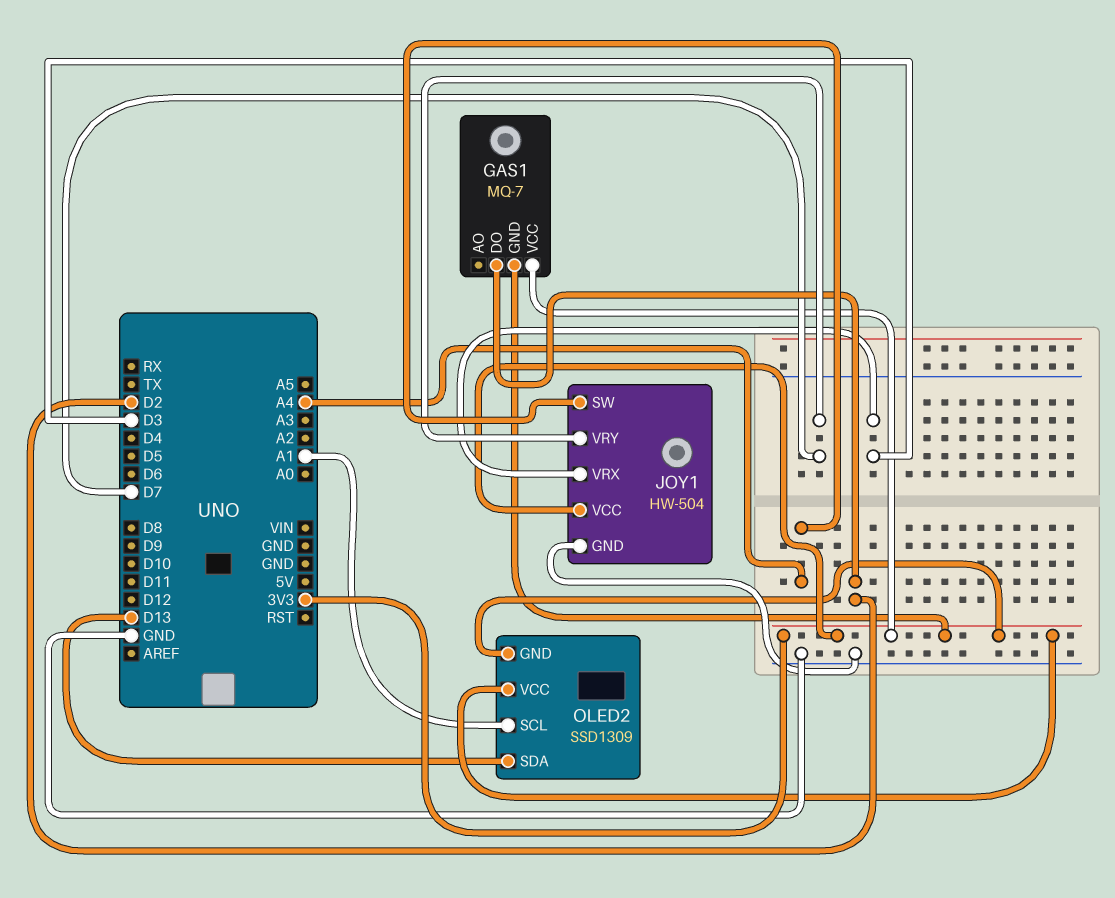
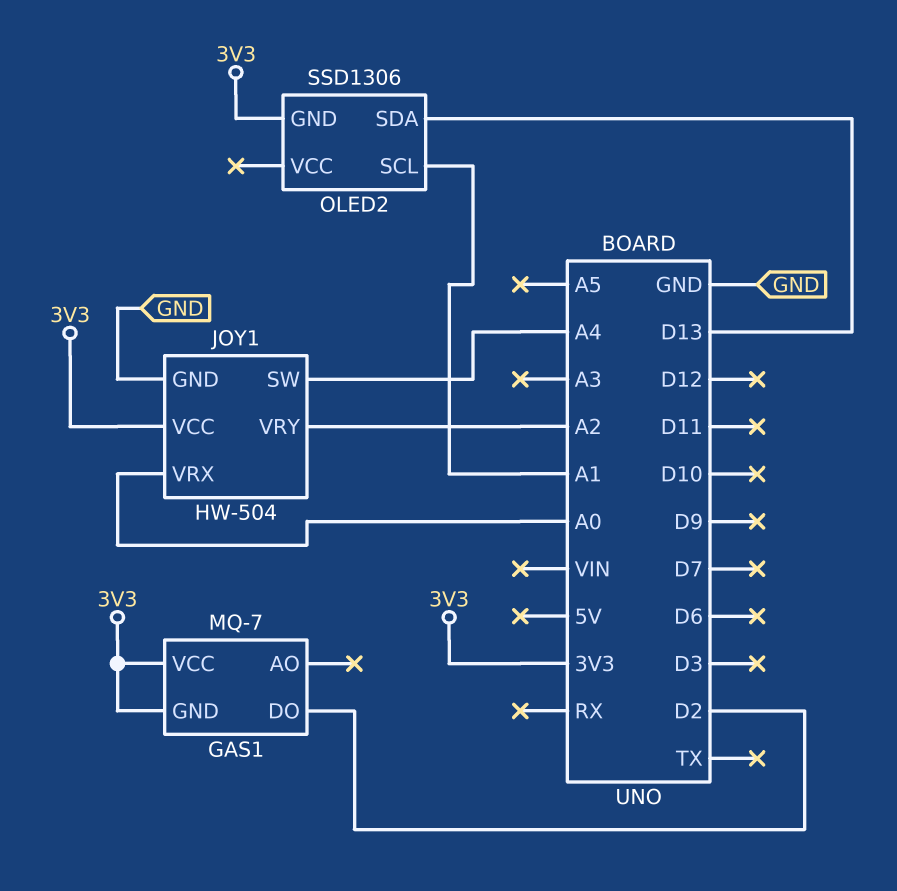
JOY1 pin VRX: D3 -> A0
JOY1 pin VRY: D7 -> A2
OLED2: SSD1309 -> SSD1306
OLED2 pin VCC: 3V3 -> none

